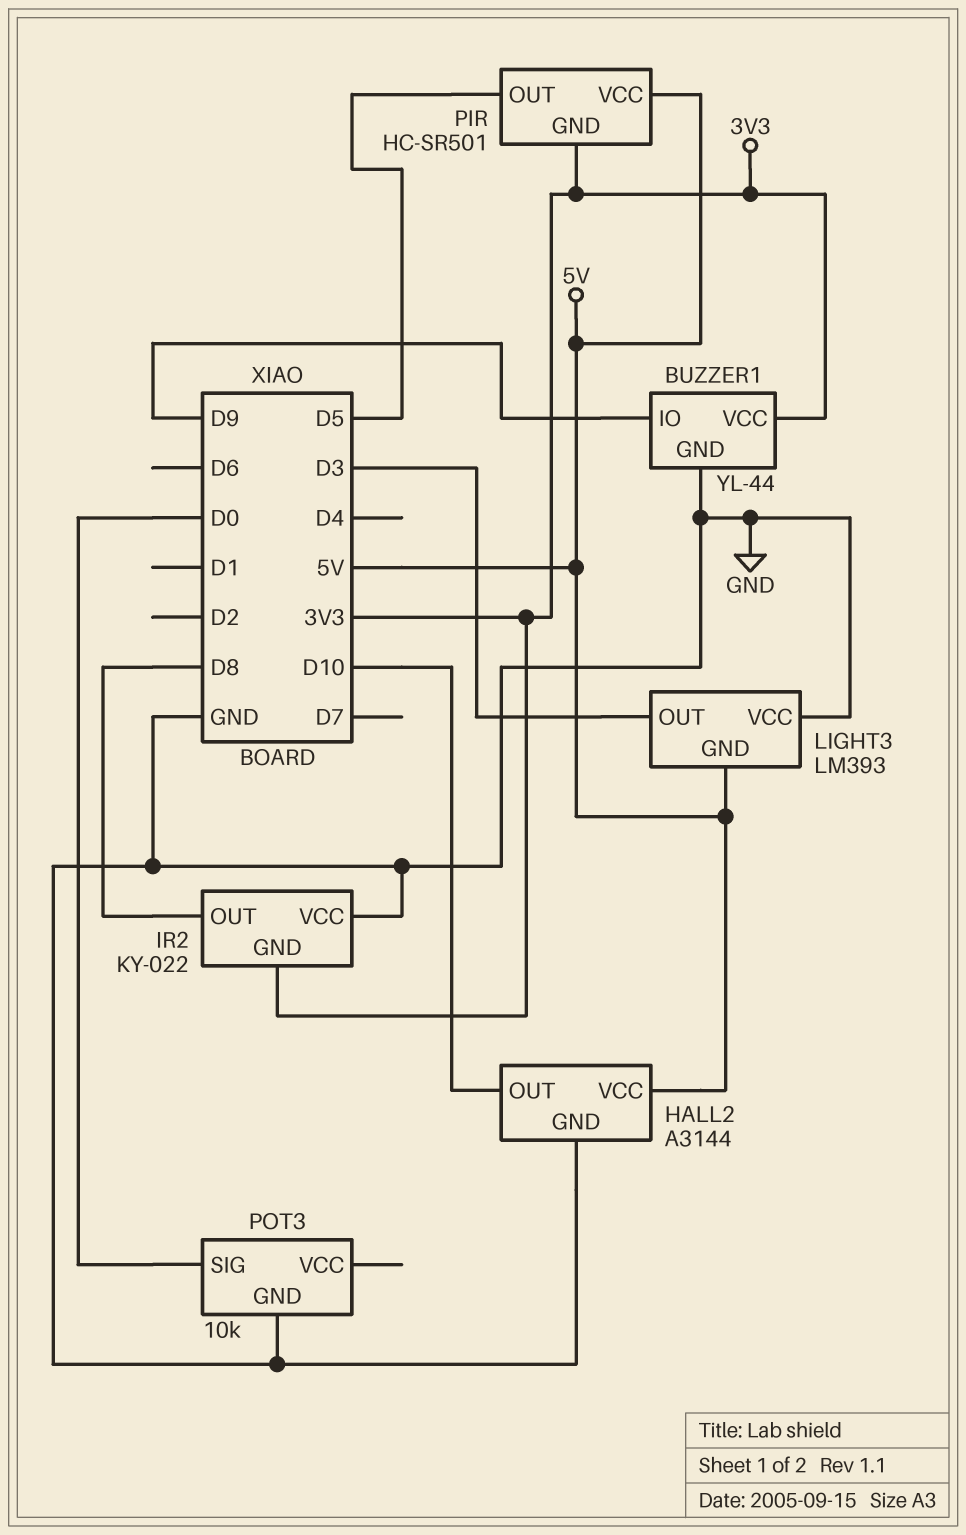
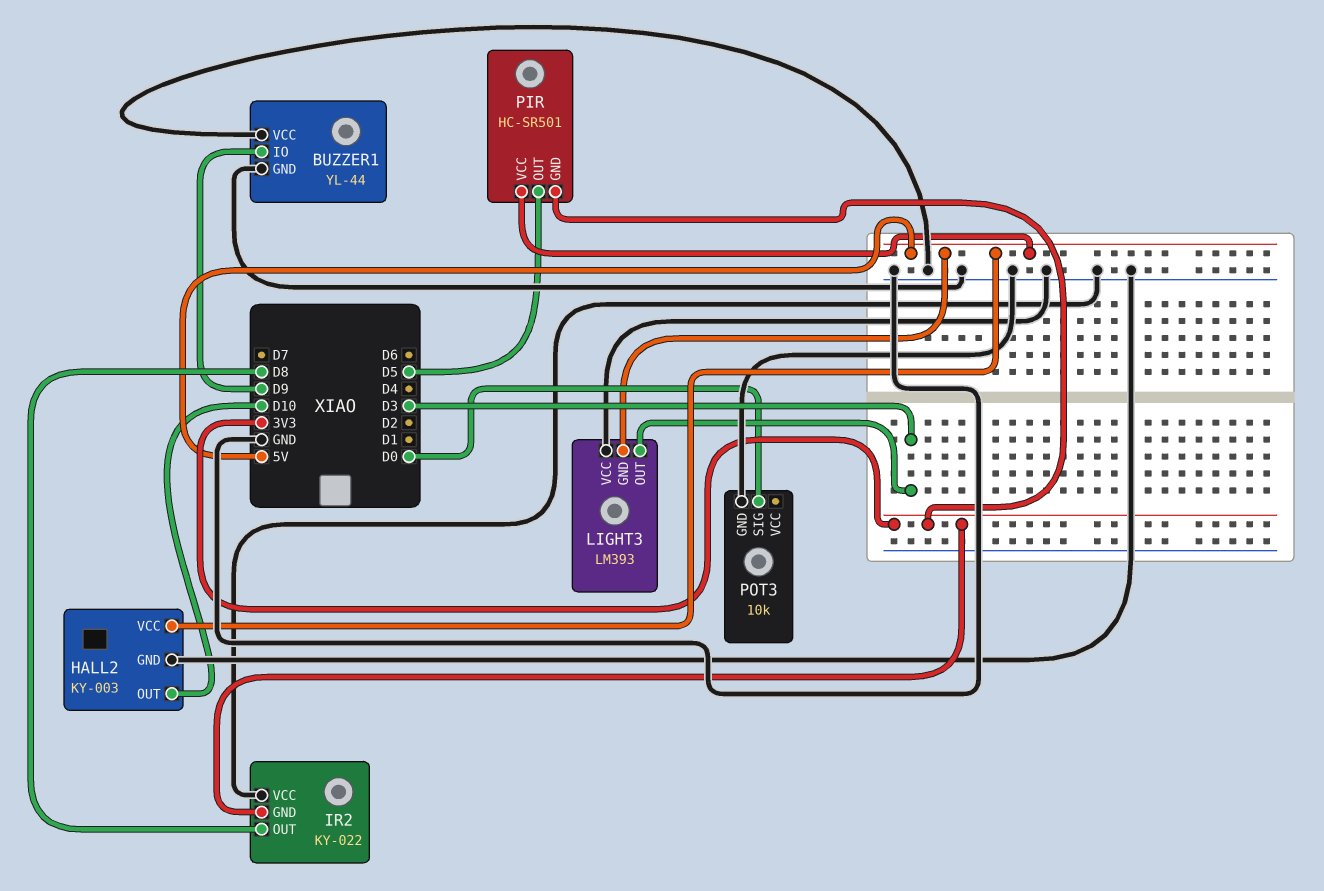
BUZZER1 pin VCC: 3V3 -> GND
HALL2: A3144 -> KY-003

